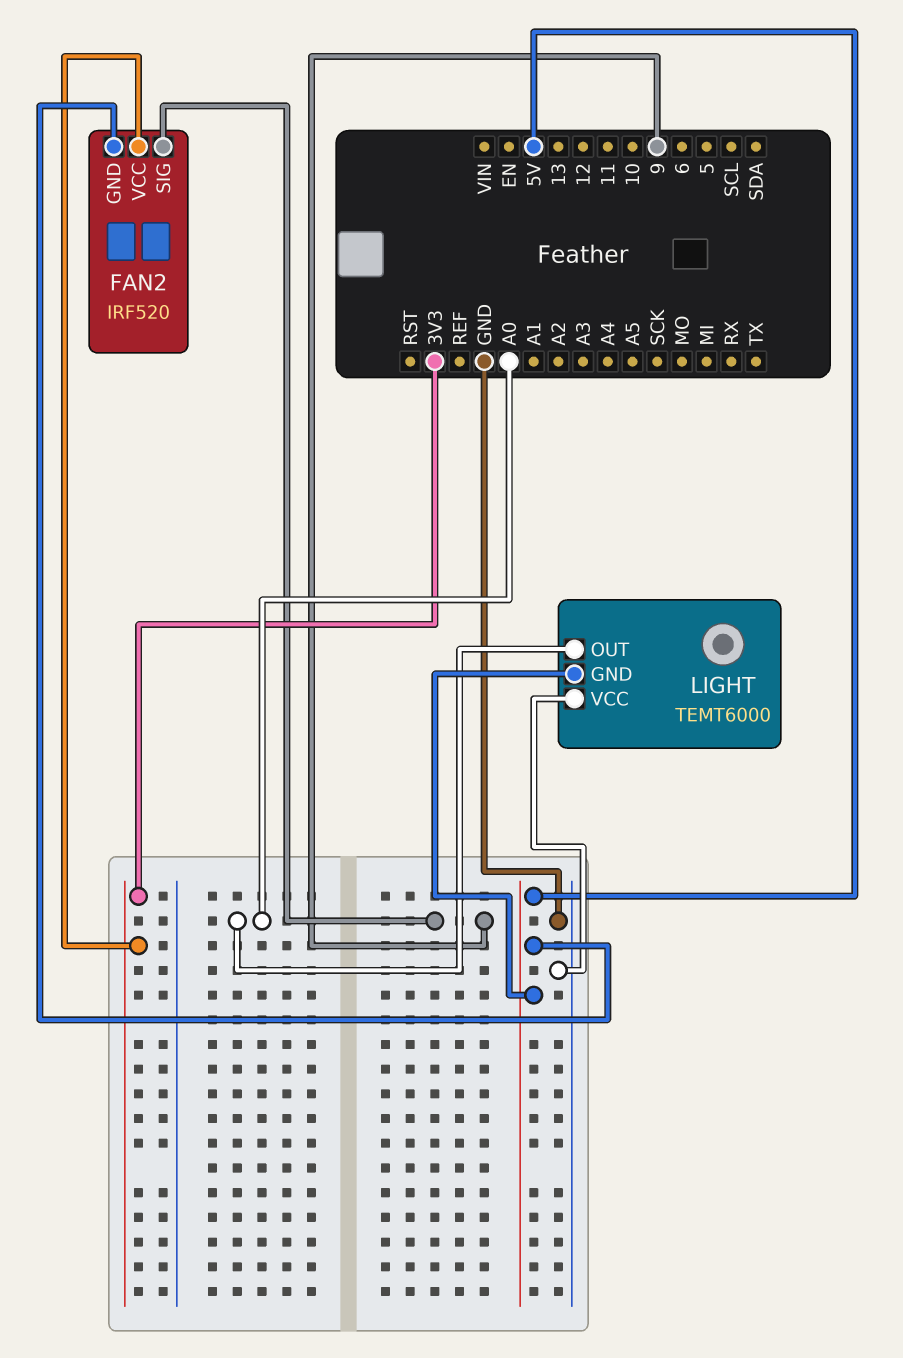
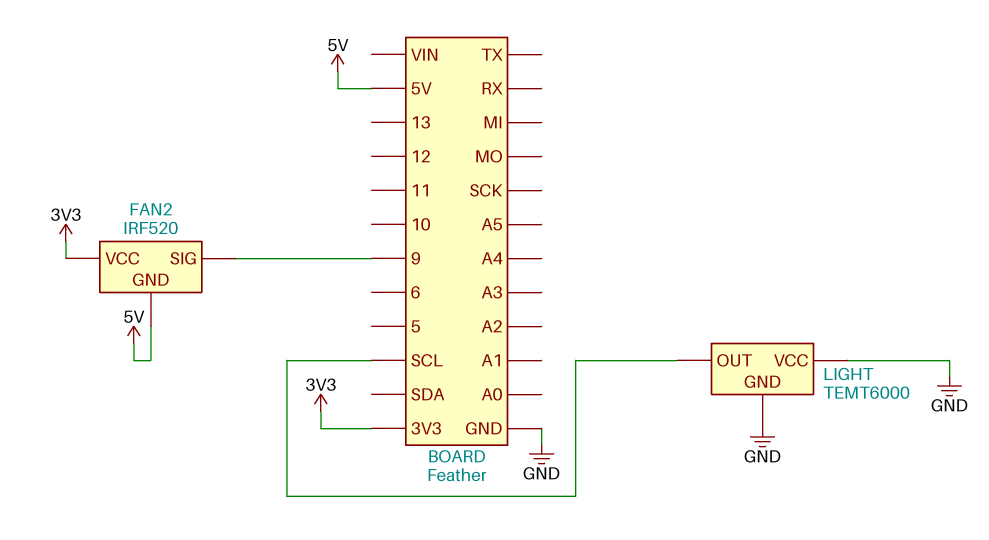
LIGHT pin GND: 5V -> GND
LIGHT pin OUT: A0 -> SCL

